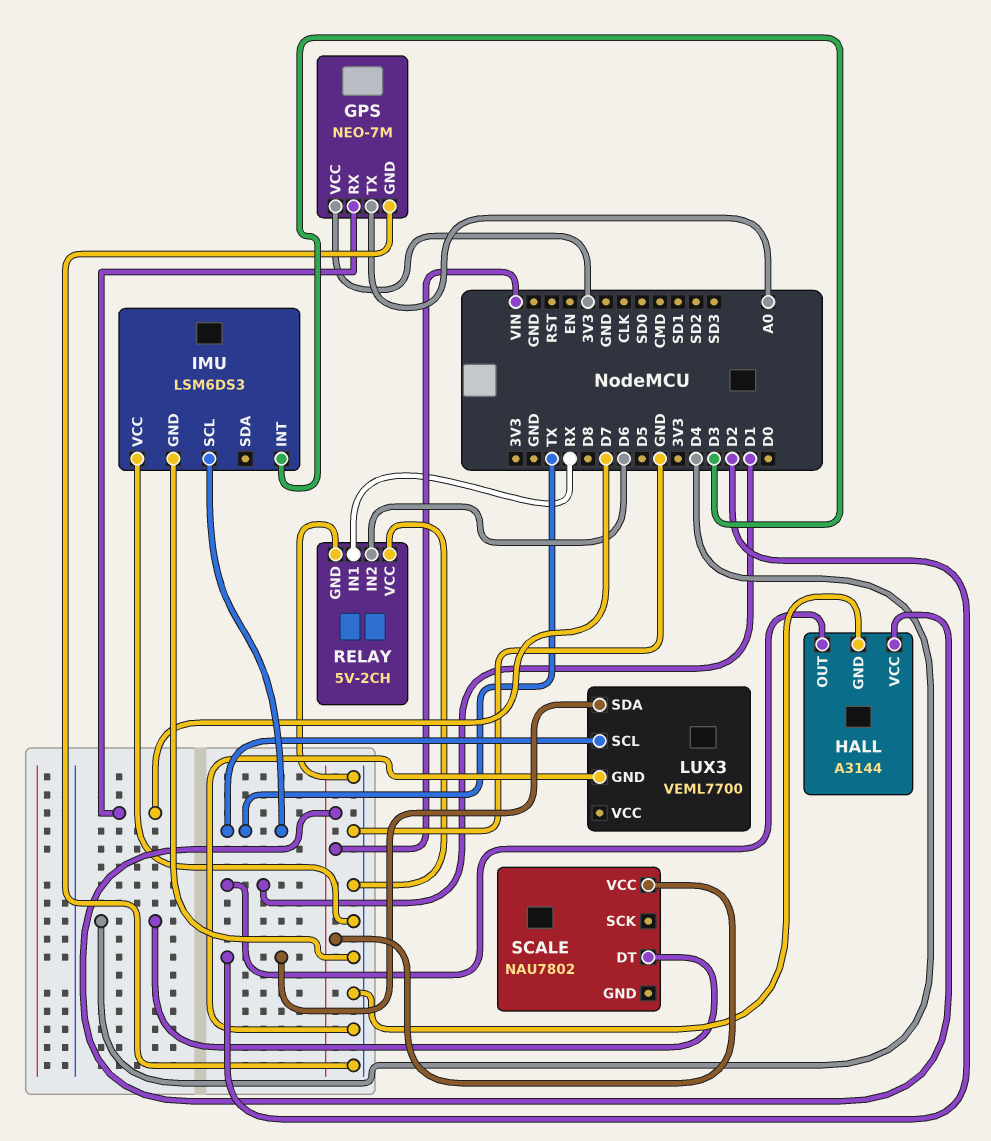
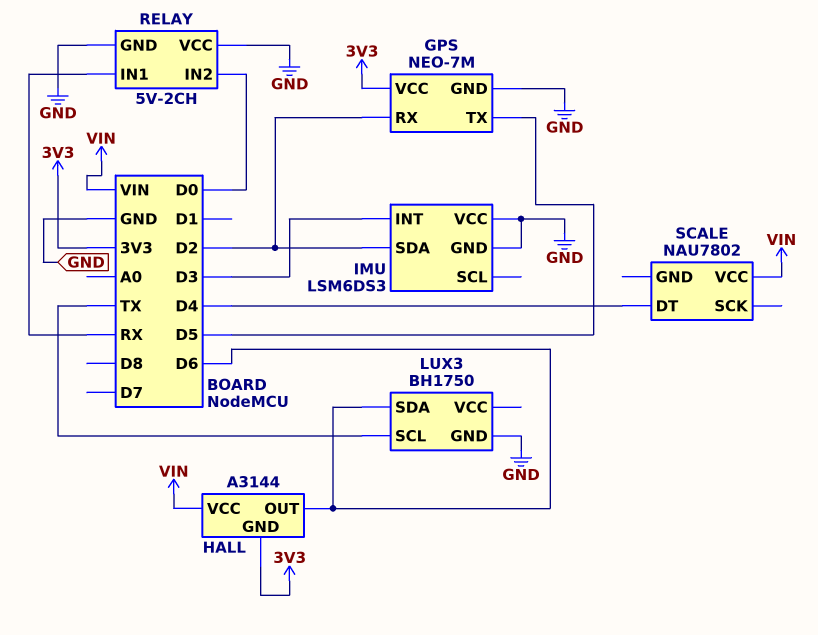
GPS pin RX: D7 -> D2
GPS pin TX: A0 -> D5
HALL pin GND: GND -> 3V3
HALL pin OUT: D1 -> D6
IMU pin SCL: TX -> none
IMU pin SDA: none -> D2
LUX3: VEML7700 -> BH1750
LUX3 pin SDA: D2 -> D6
RELAY pin IN2: D6 -> D0

